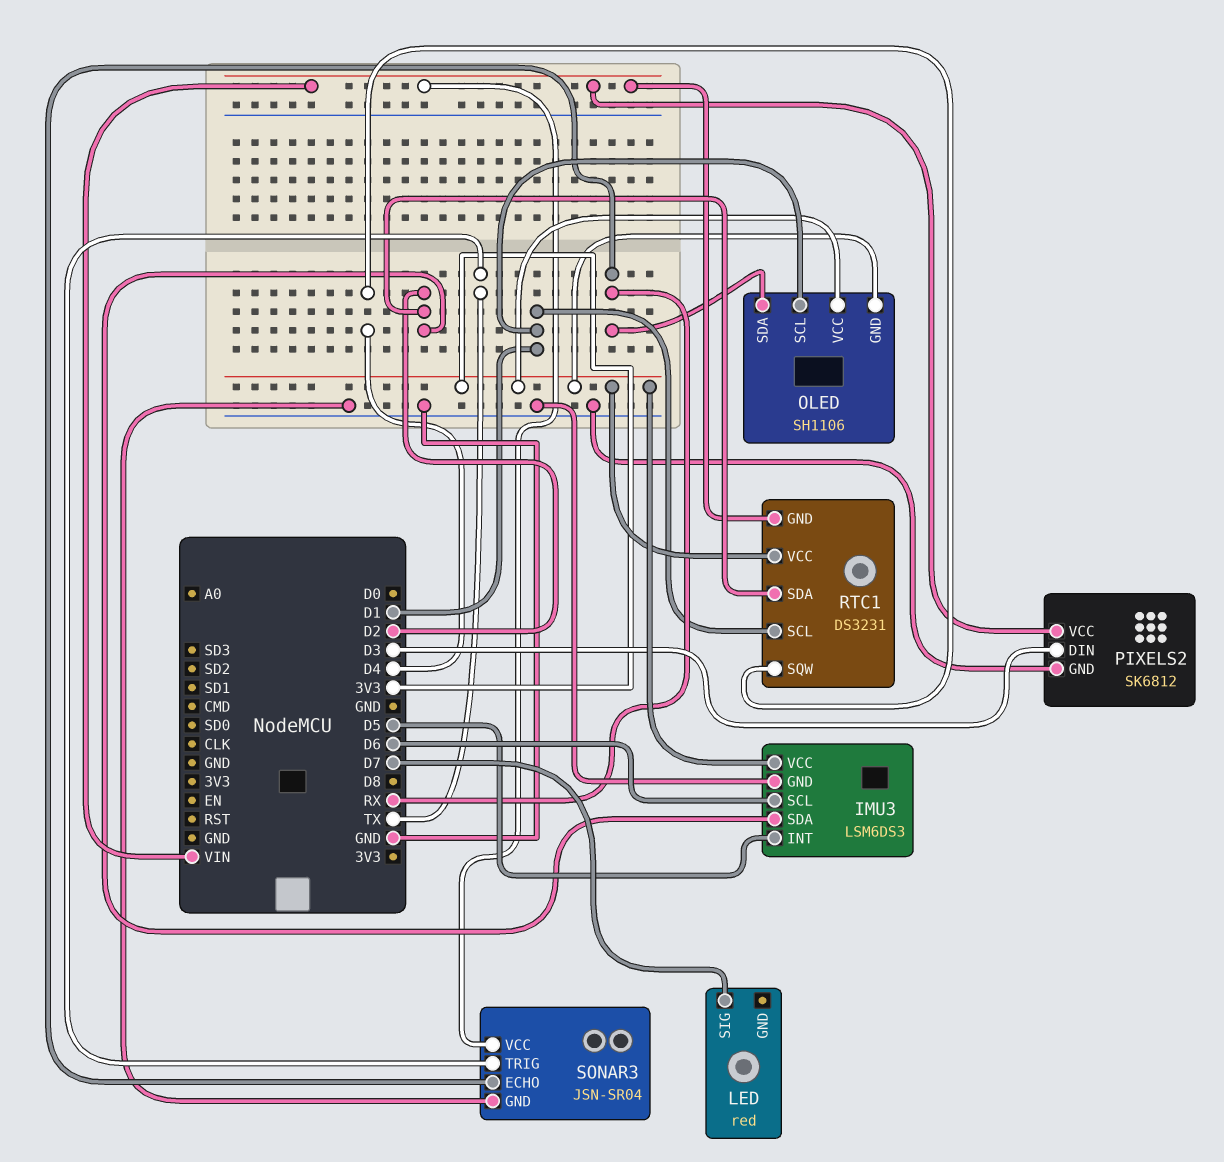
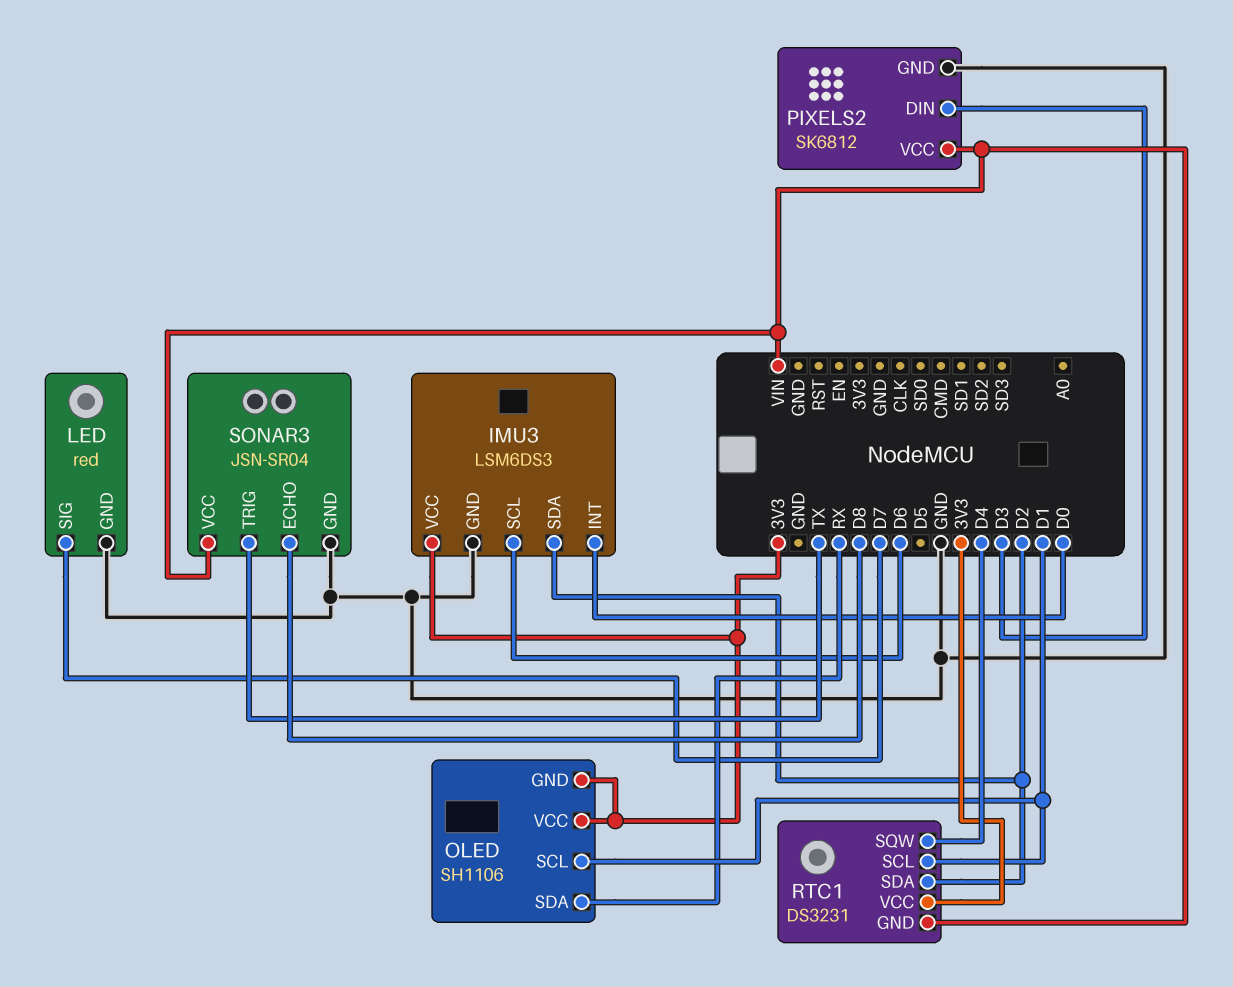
IMU3 pin INT: D5 -> D0
LED pin GND: none -> GND
SONAR3 pin ECHO: RX -> D8

